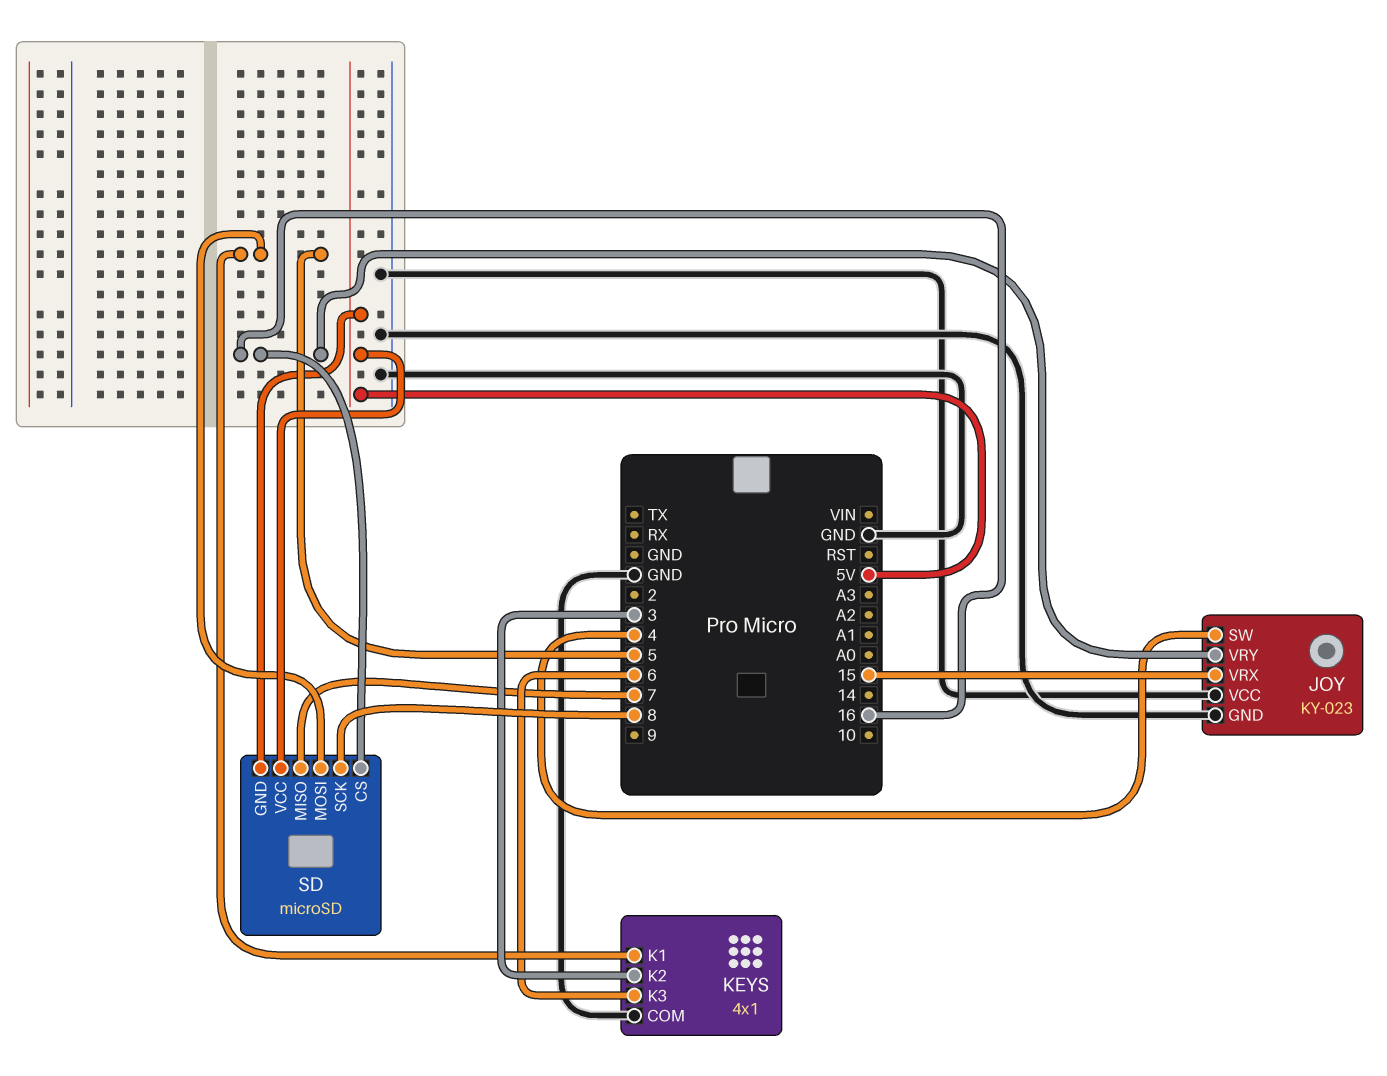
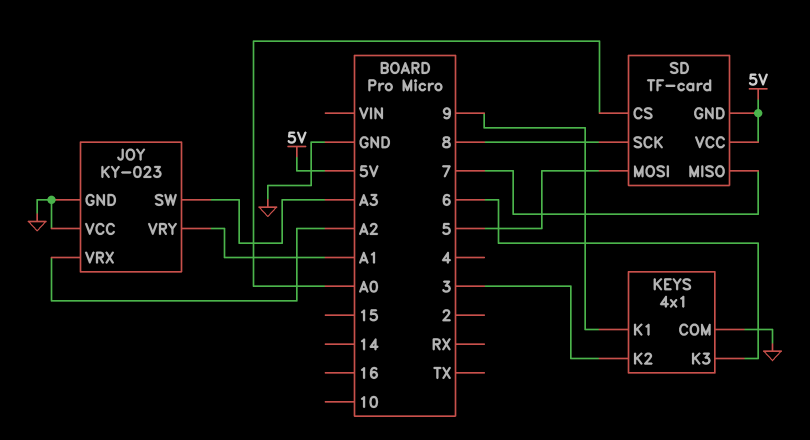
JOY pin SW: 4 -> A3
JOY pin VRX: 15 -> A2
JOY pin VRY: 16 -> A1
KEYS pin K1: 5 -> 9
SD: microSD -> TF-card
SD pin CS: 16 -> A0

